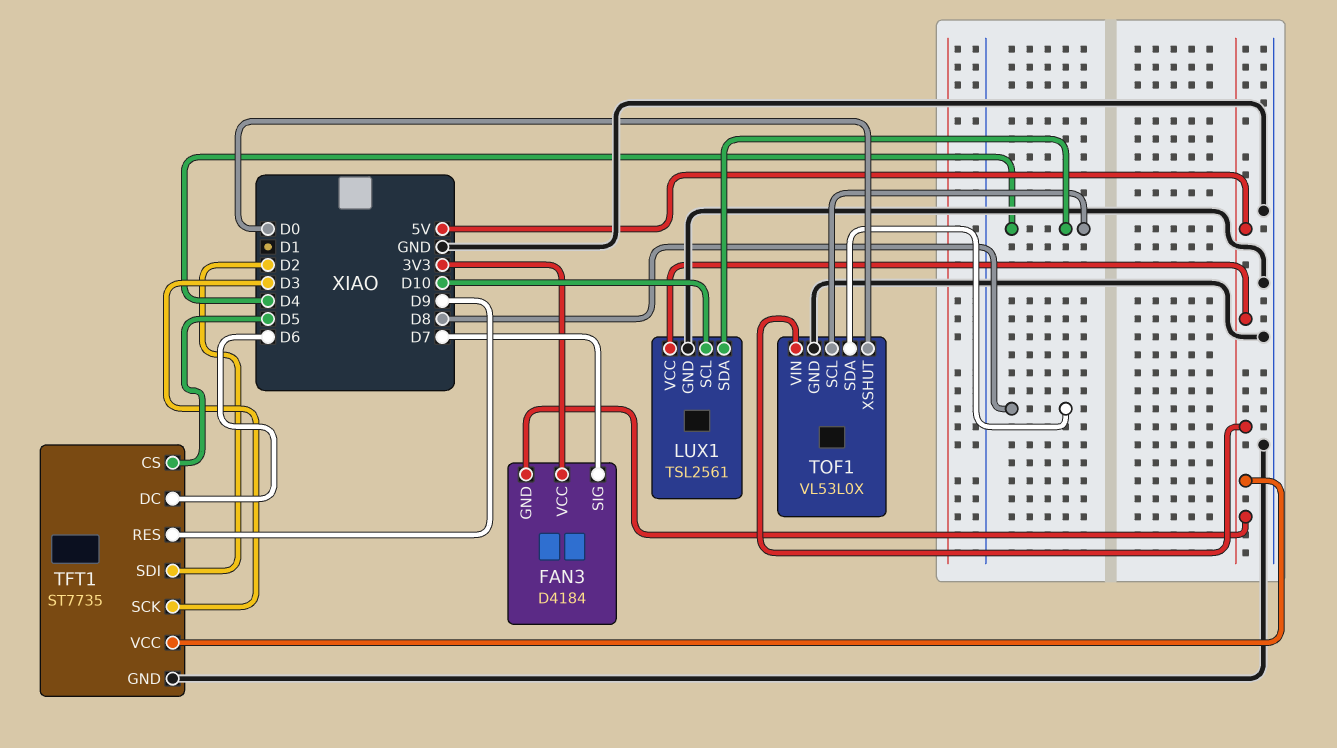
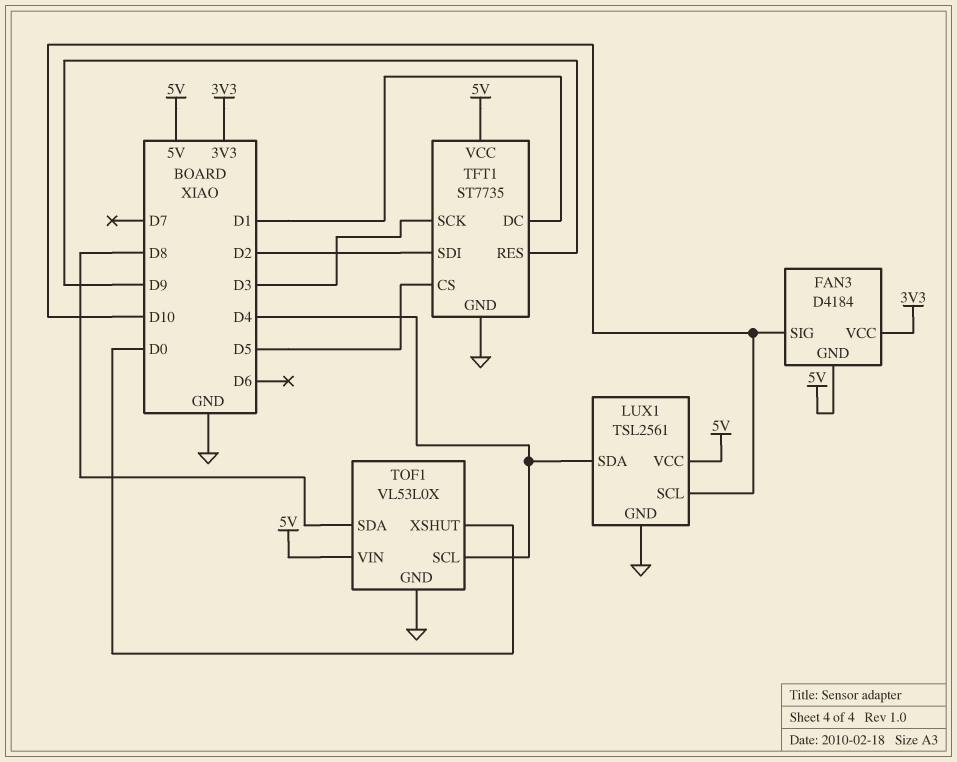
FAN3 pin SIG: D7 -> D10
TFT1 pin DC: D6 -> D1

